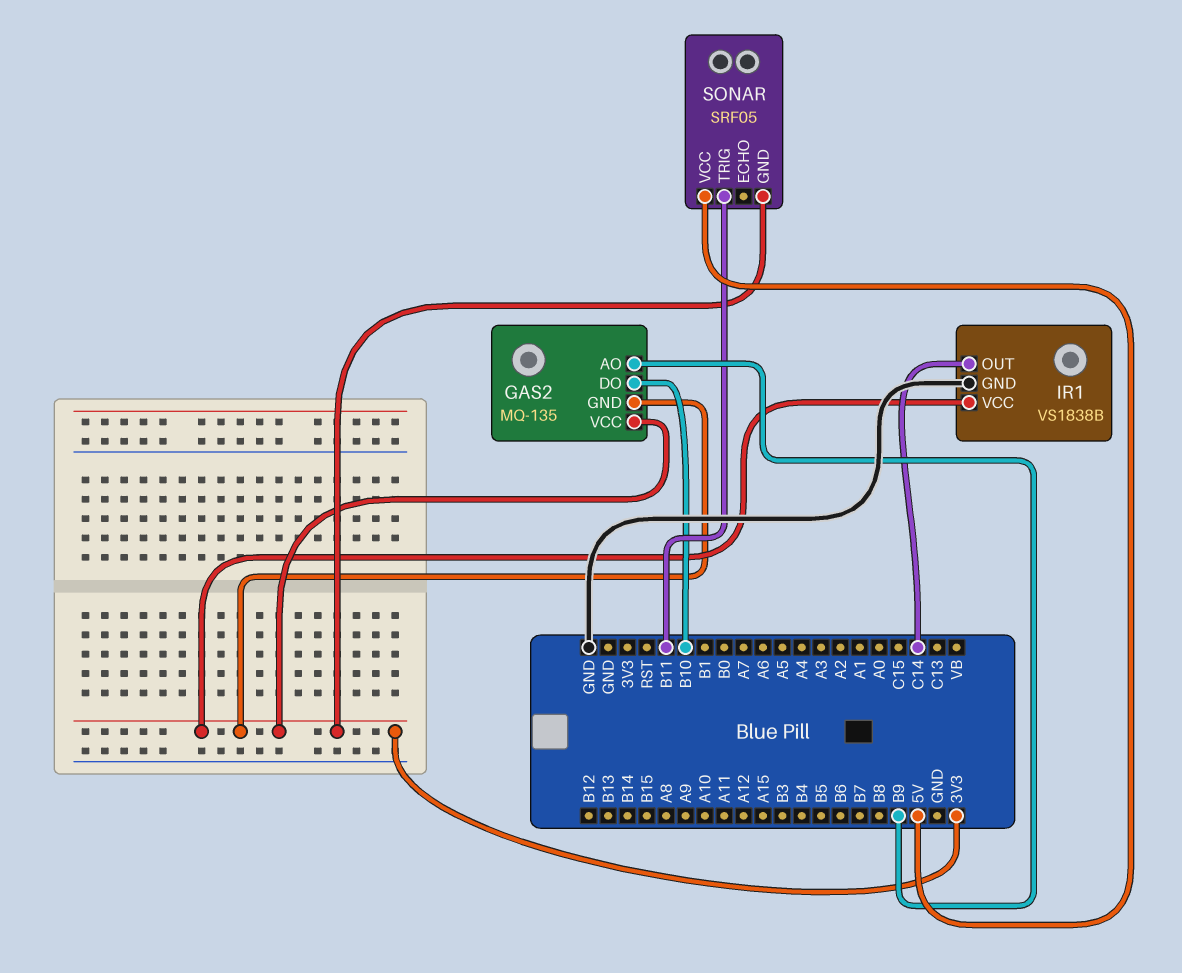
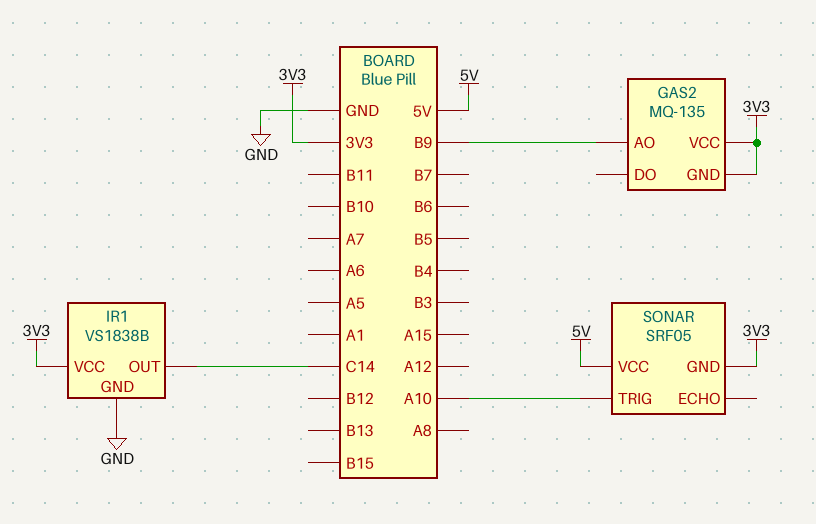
GAS2 pin DO: B10 -> none
SONAR pin TRIG: B11 -> A10

